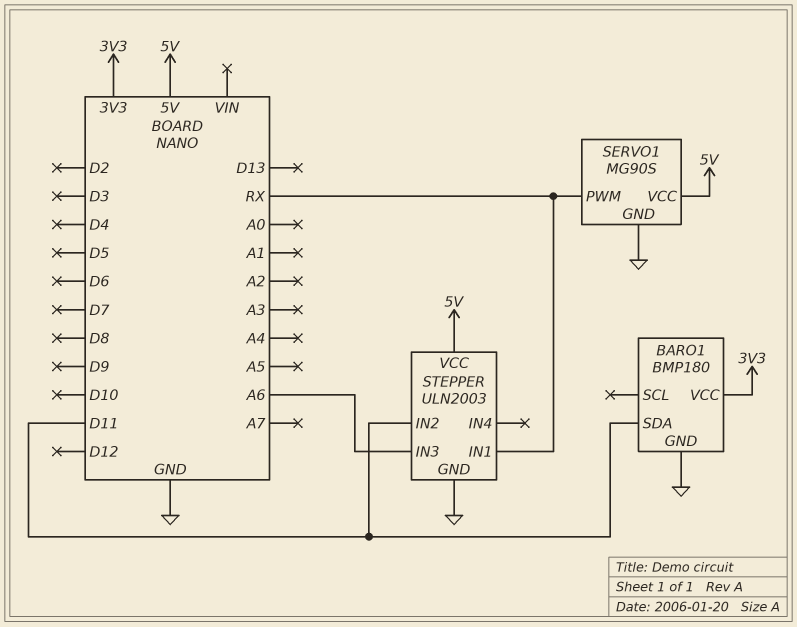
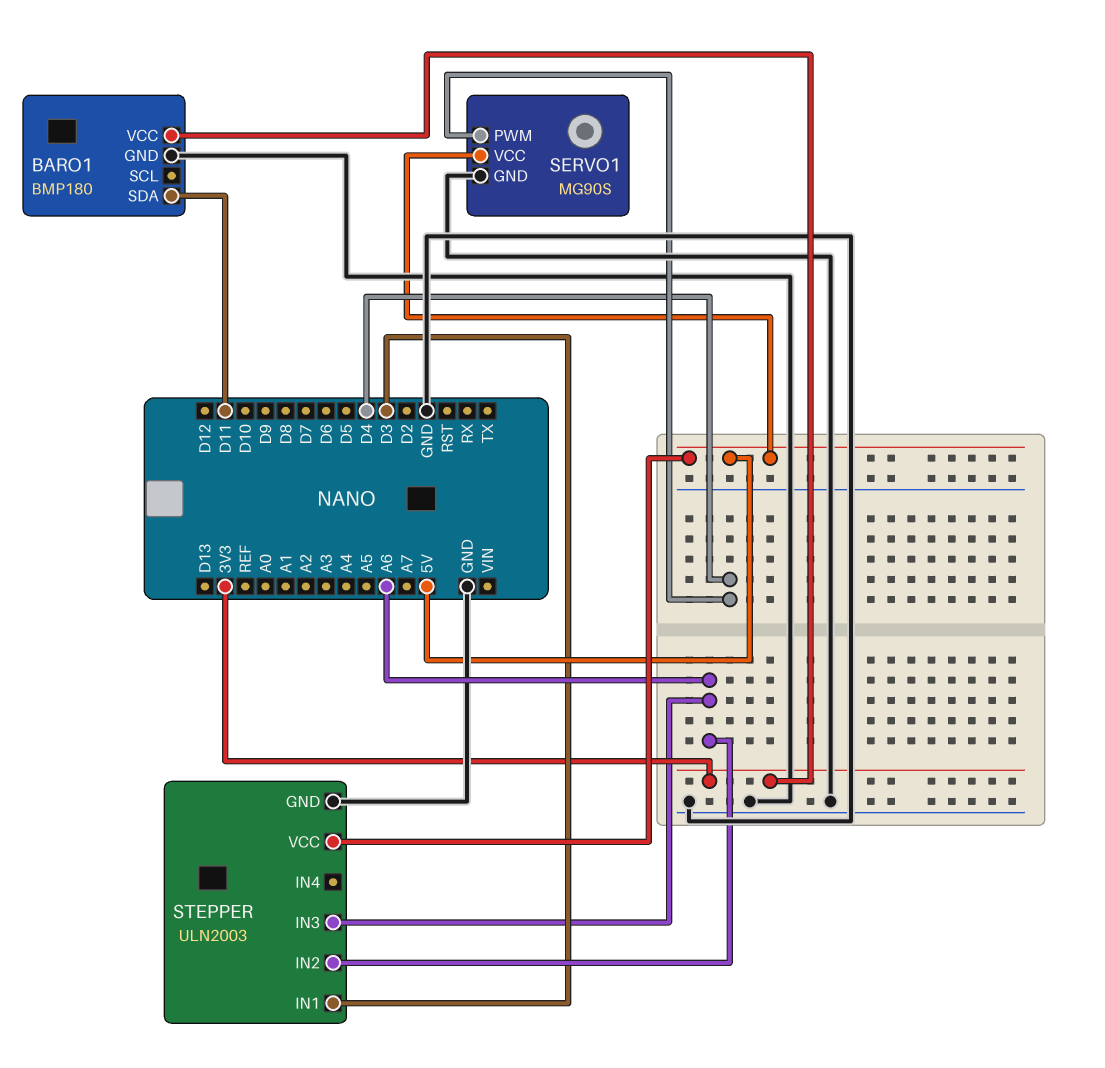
SERVO1 pin PWM: RX -> D4
STEPPER pin IN1: RX -> D3
STEPPER pin IN2: D11 -> A6

